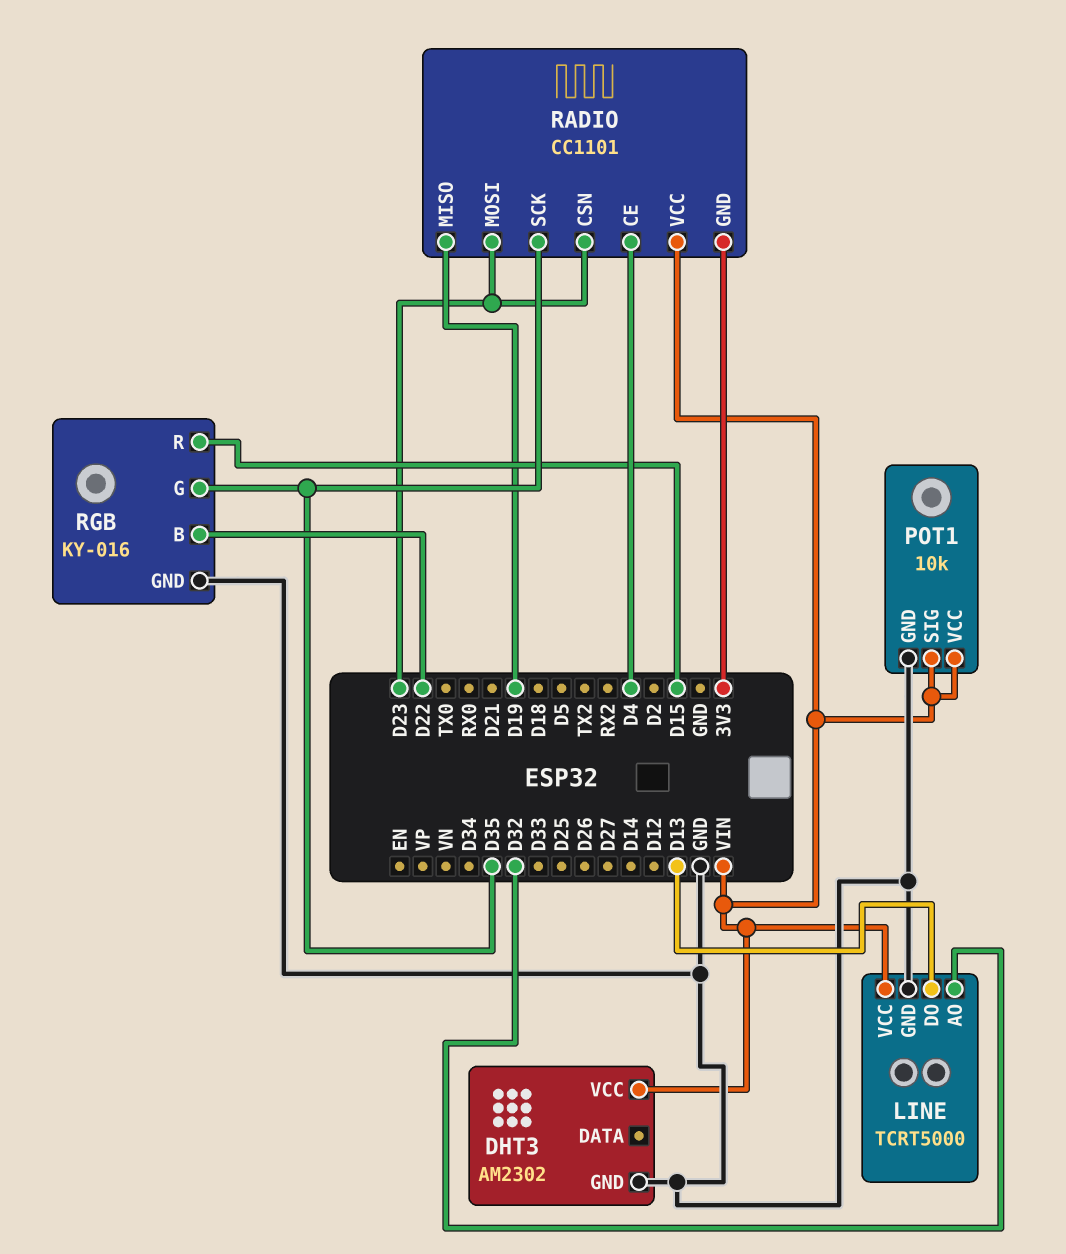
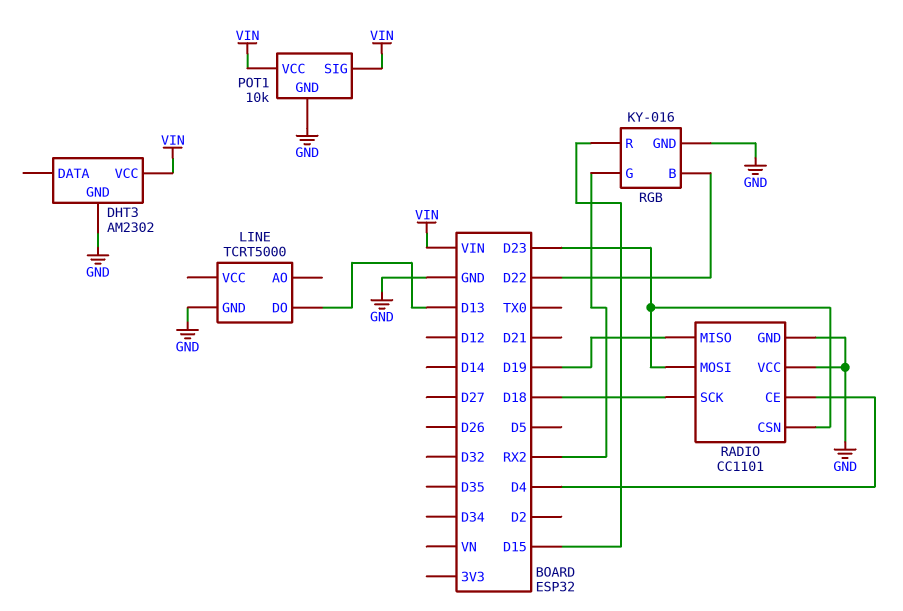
LINE pin AO: D32 -> none
LINE pin VCC: VIN -> none
RADIO pin GND: 3V3 -> GND
RADIO pin SCK: D35 -> D18
RADIO pin VCC: VIN -> GND
RGB pin G: D35 -> RX2

